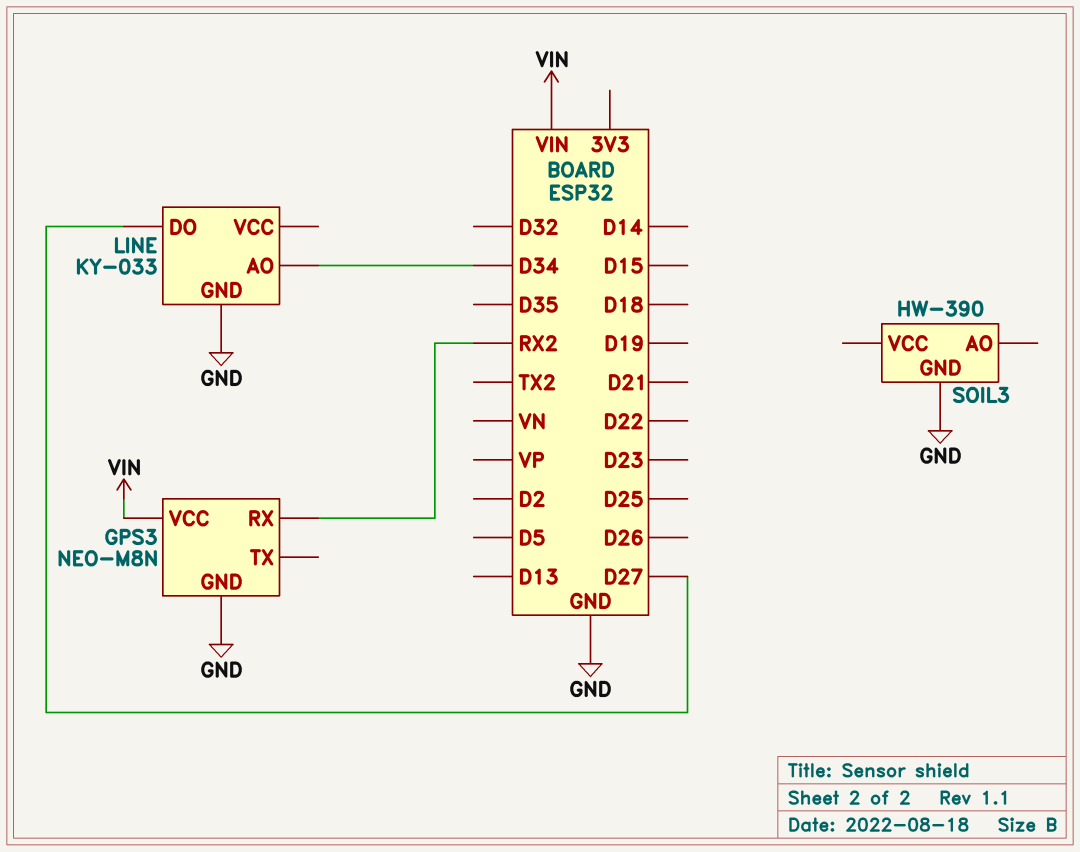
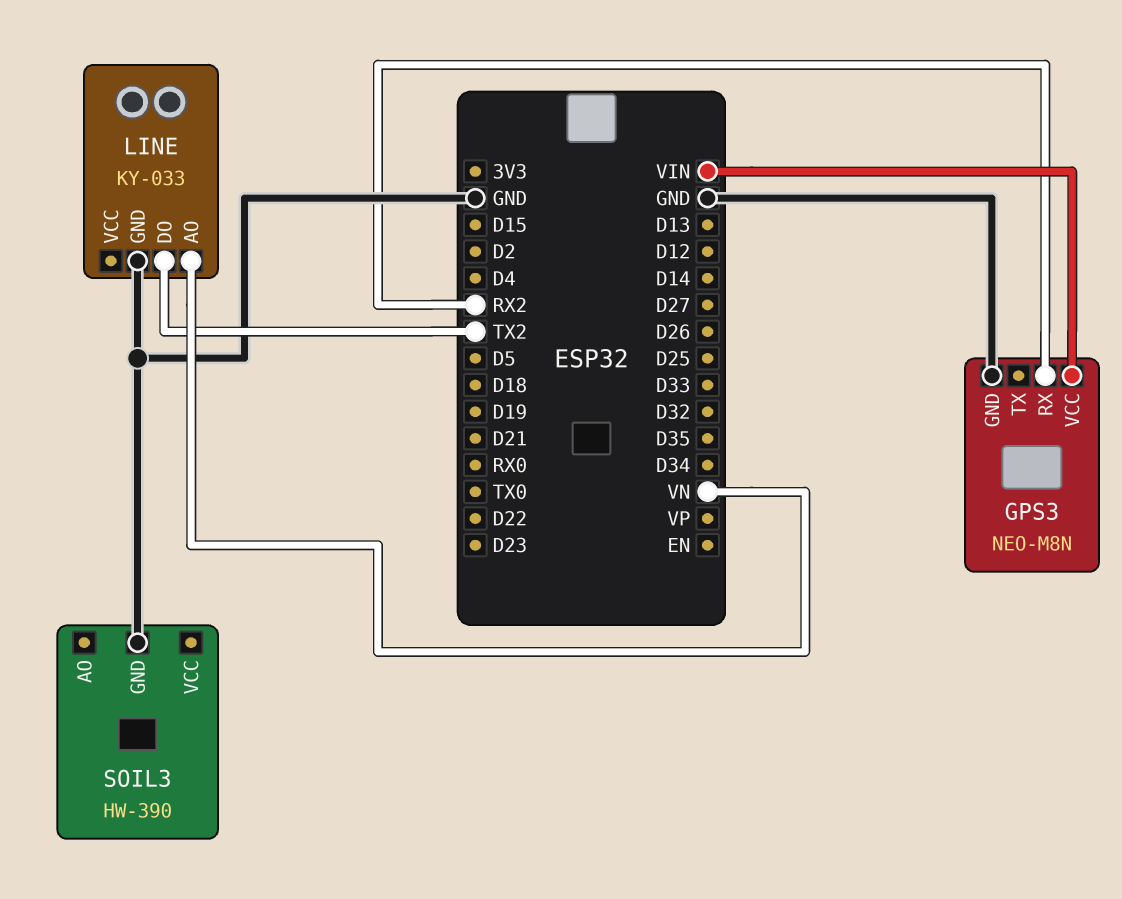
LINE pin AO: D34 -> VN
LINE pin DO: D27 -> TX2

